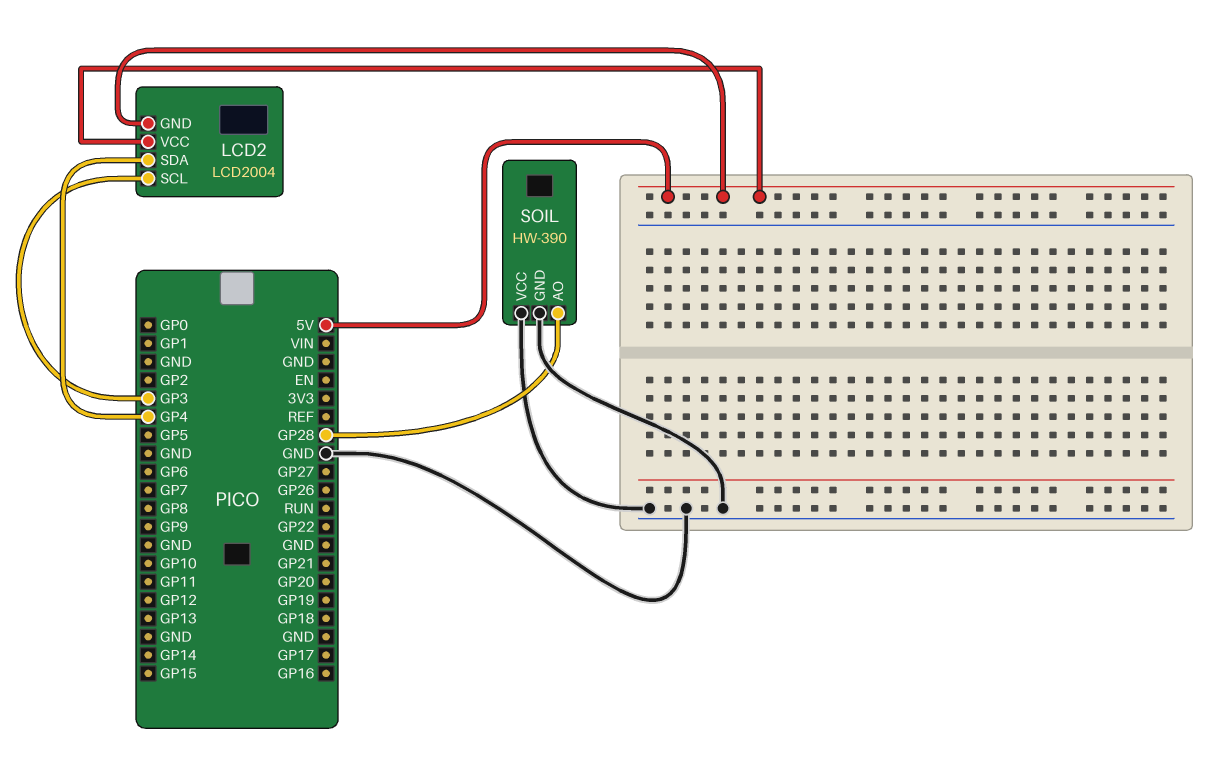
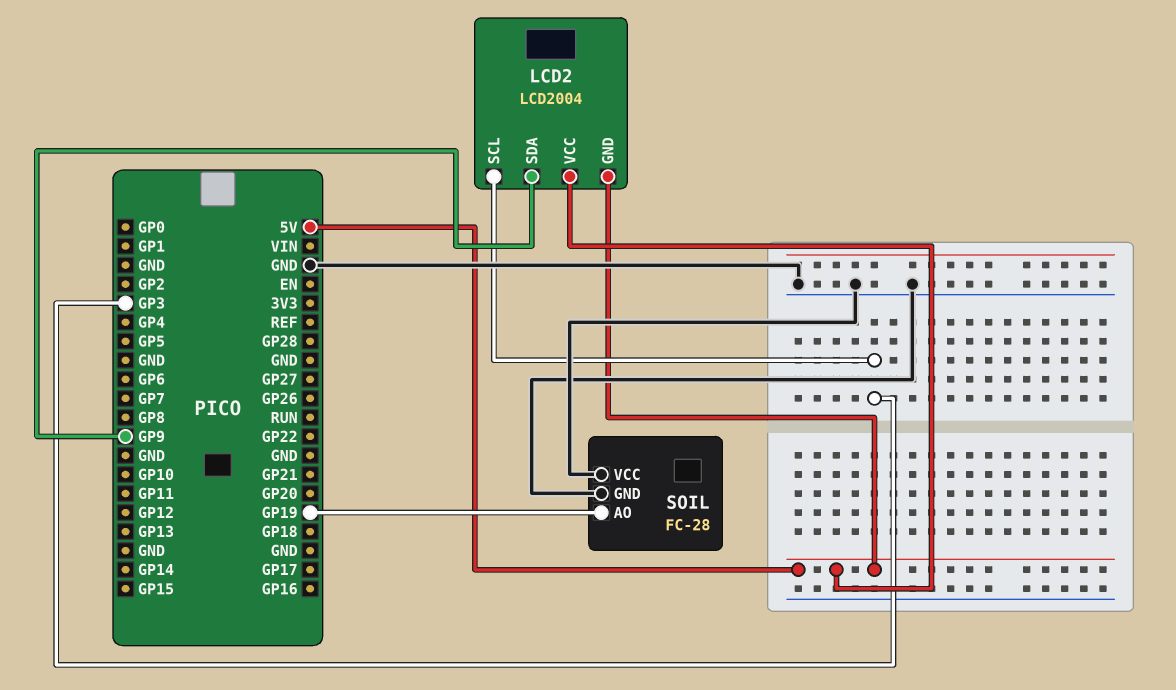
LCD2 pin SDA: GP4 -> GP9
SOIL: HW-390 -> FC-28
SOIL pin AO: GP28 -> GP19

